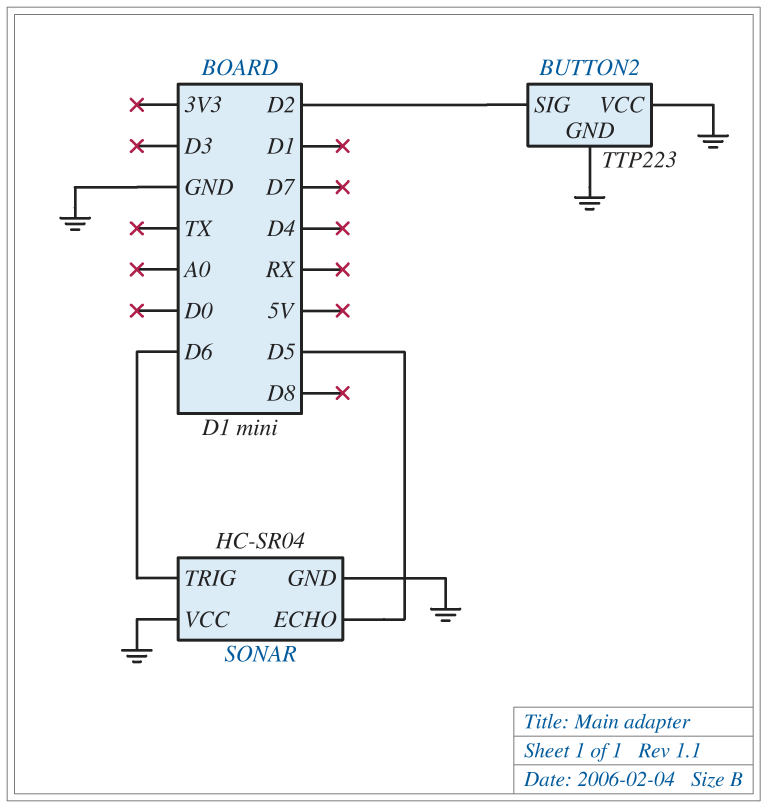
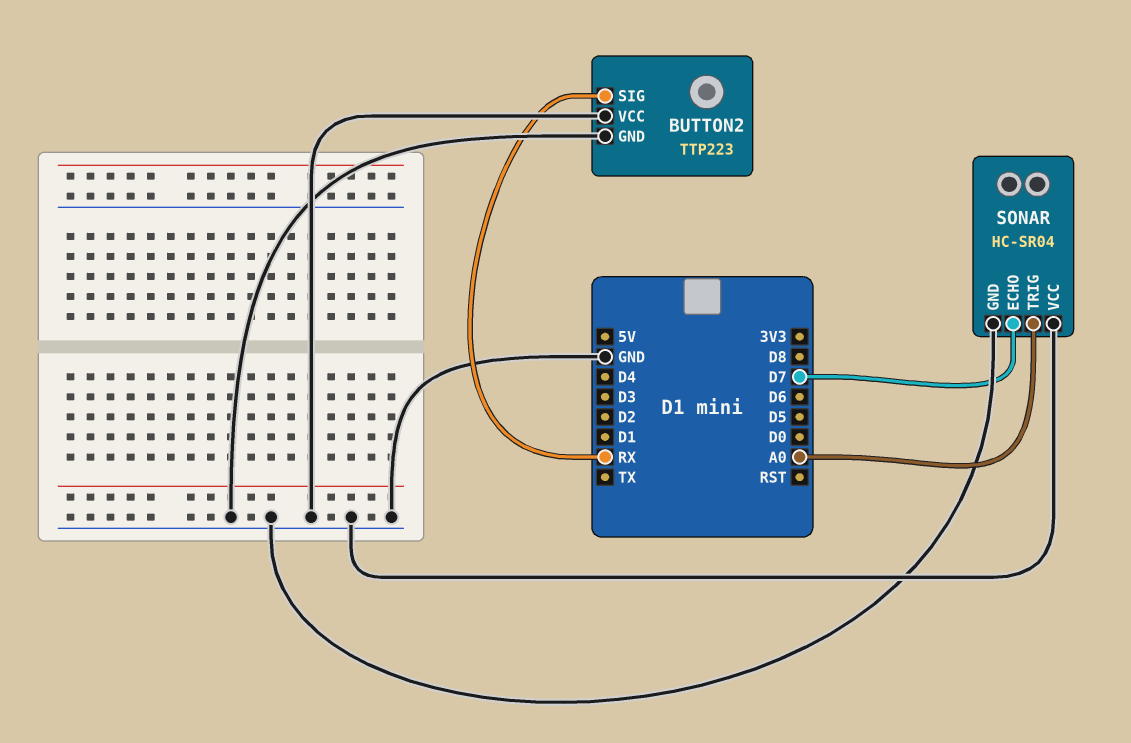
BUTTON2 pin SIG: D2 -> RX
SONAR pin ECHO: D5 -> D7
SONAR pin TRIG: D6 -> A0

